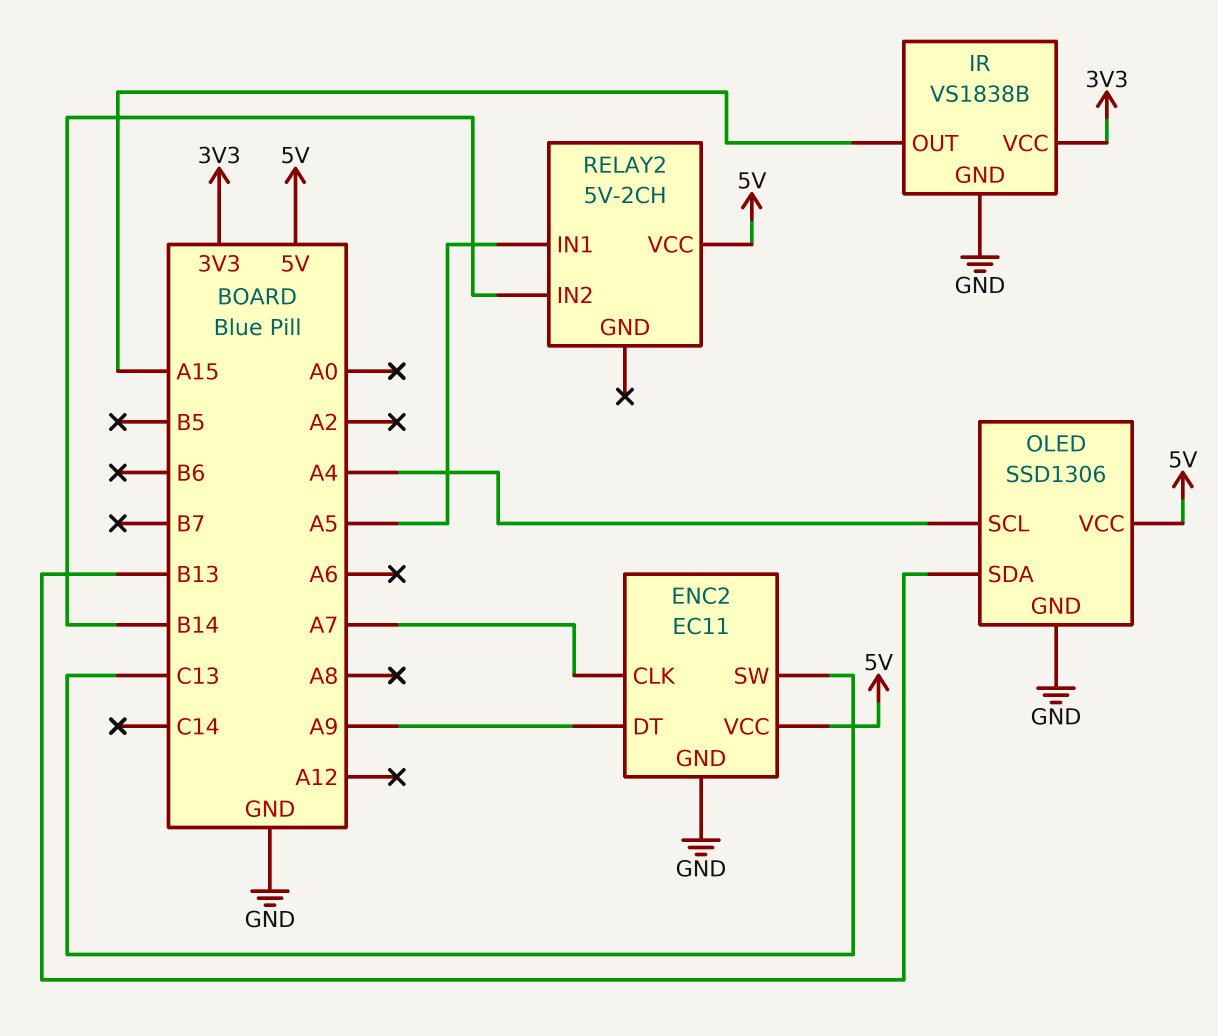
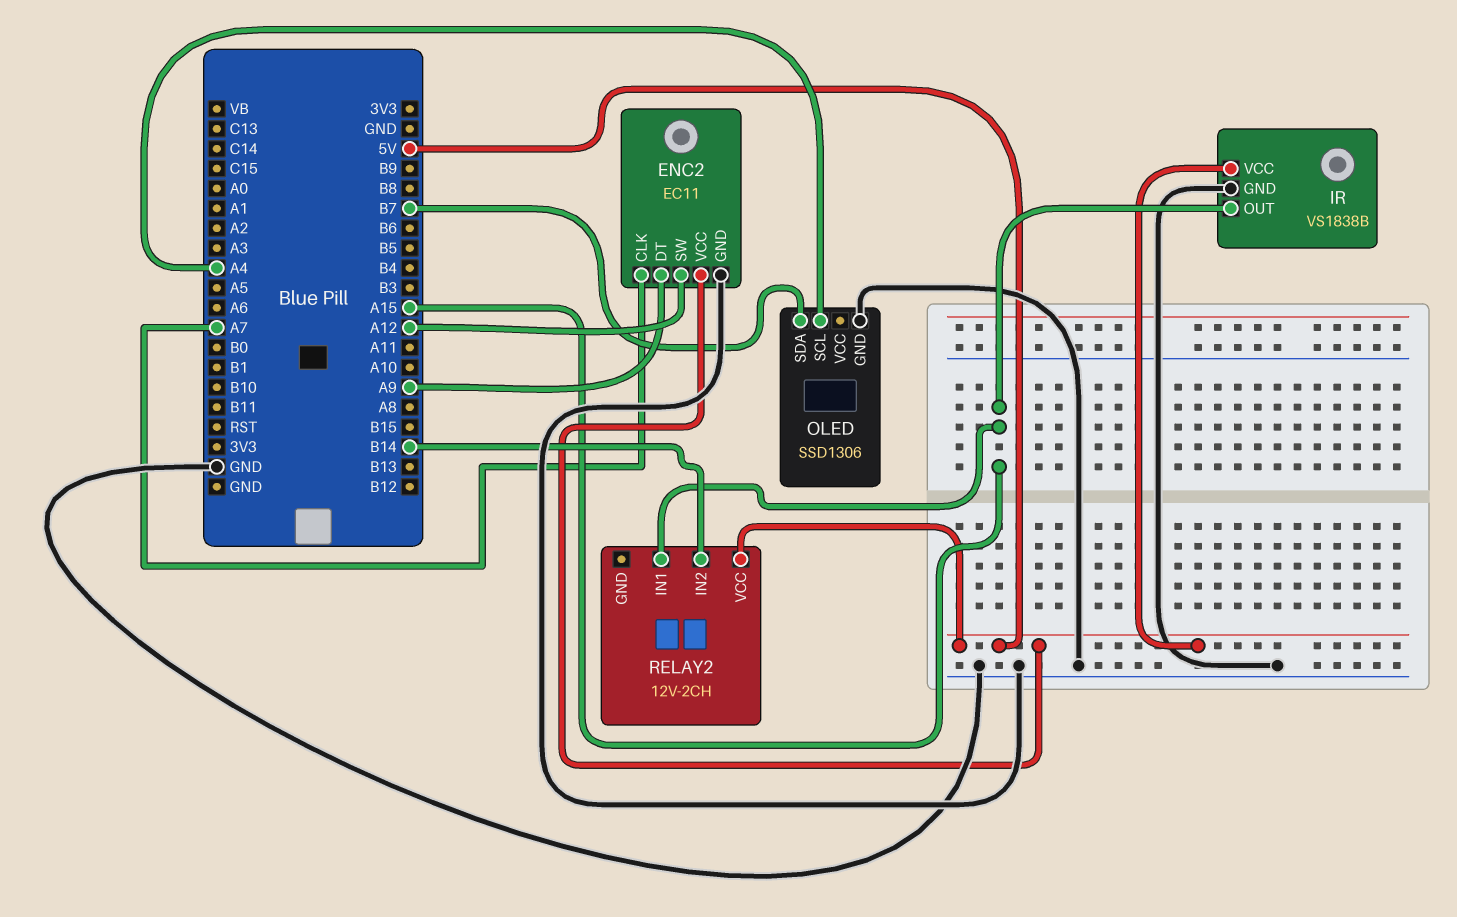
ENC2 pin SW: C13 -> A12
IR pin VCC: 3V3 -> 5V
OLED pin SDA: B13 -> B7
OLED pin VCC: 5V -> none
RELAY2: 5V-2CH -> 12V-2CH
RELAY2 pin IN1: A5 -> A15

